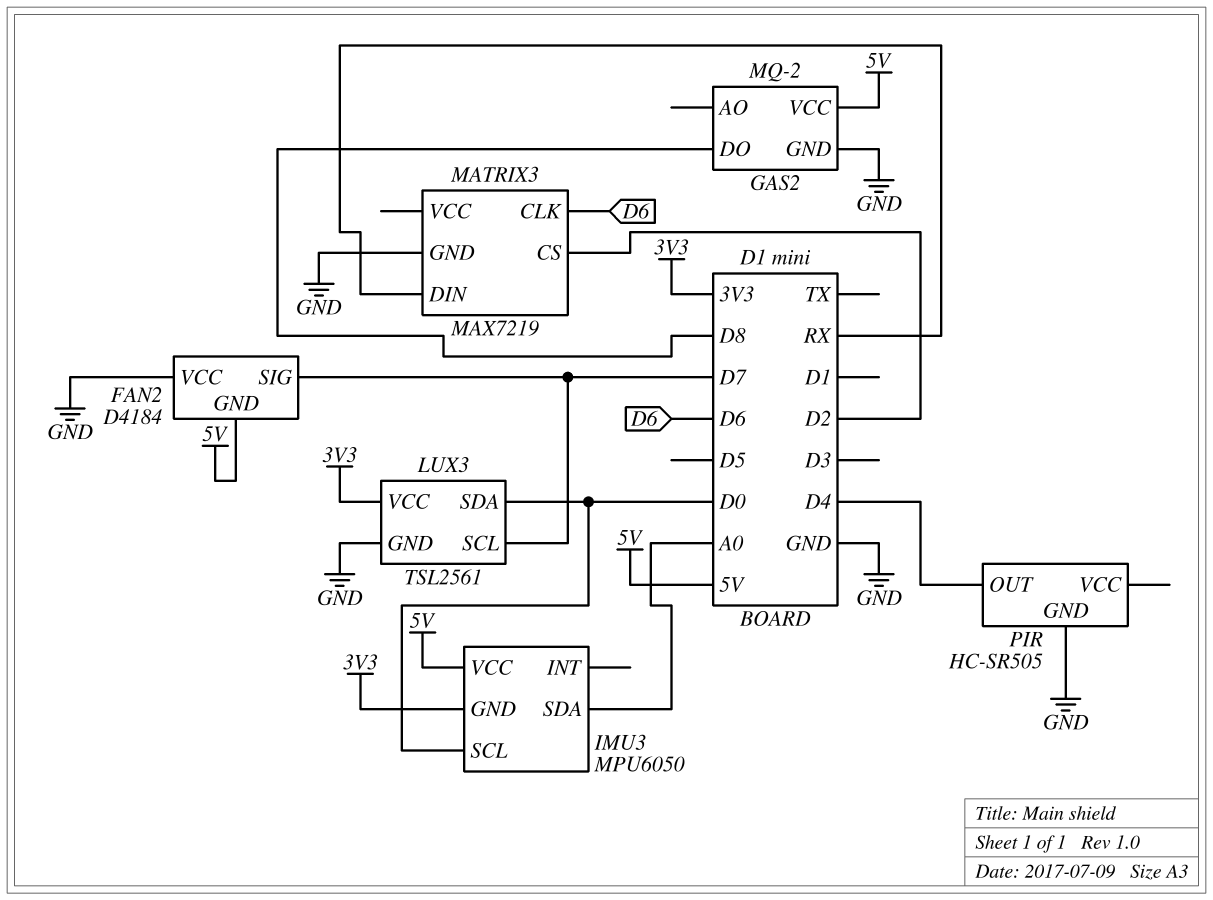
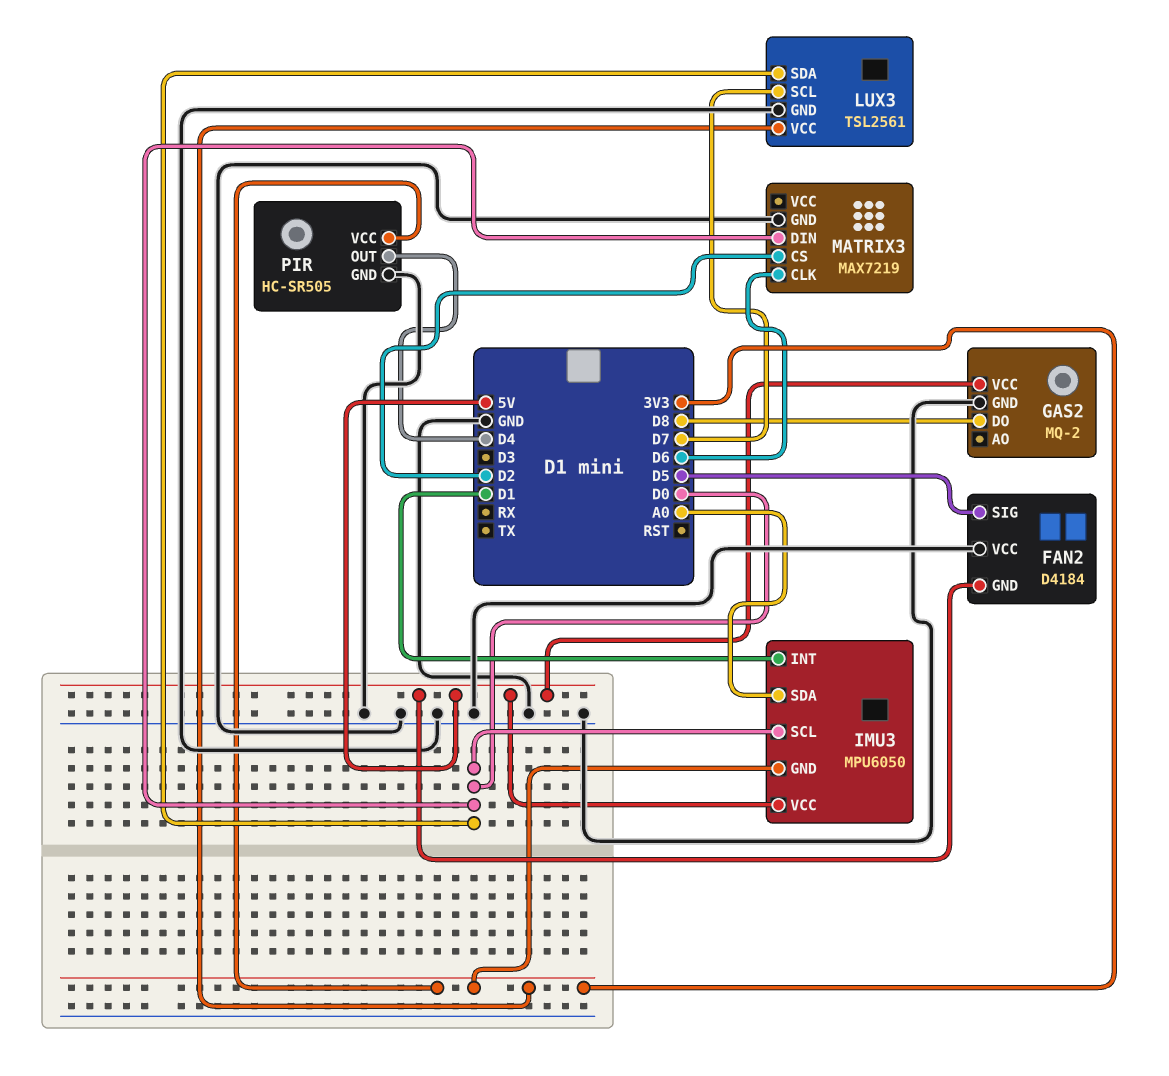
FAN2 pin SIG: D7 -> D5
IMU3 pin INT: none -> D1
MATRIX3 pin DIN: RX -> D0
PIR pin VCC: none -> 3V3

